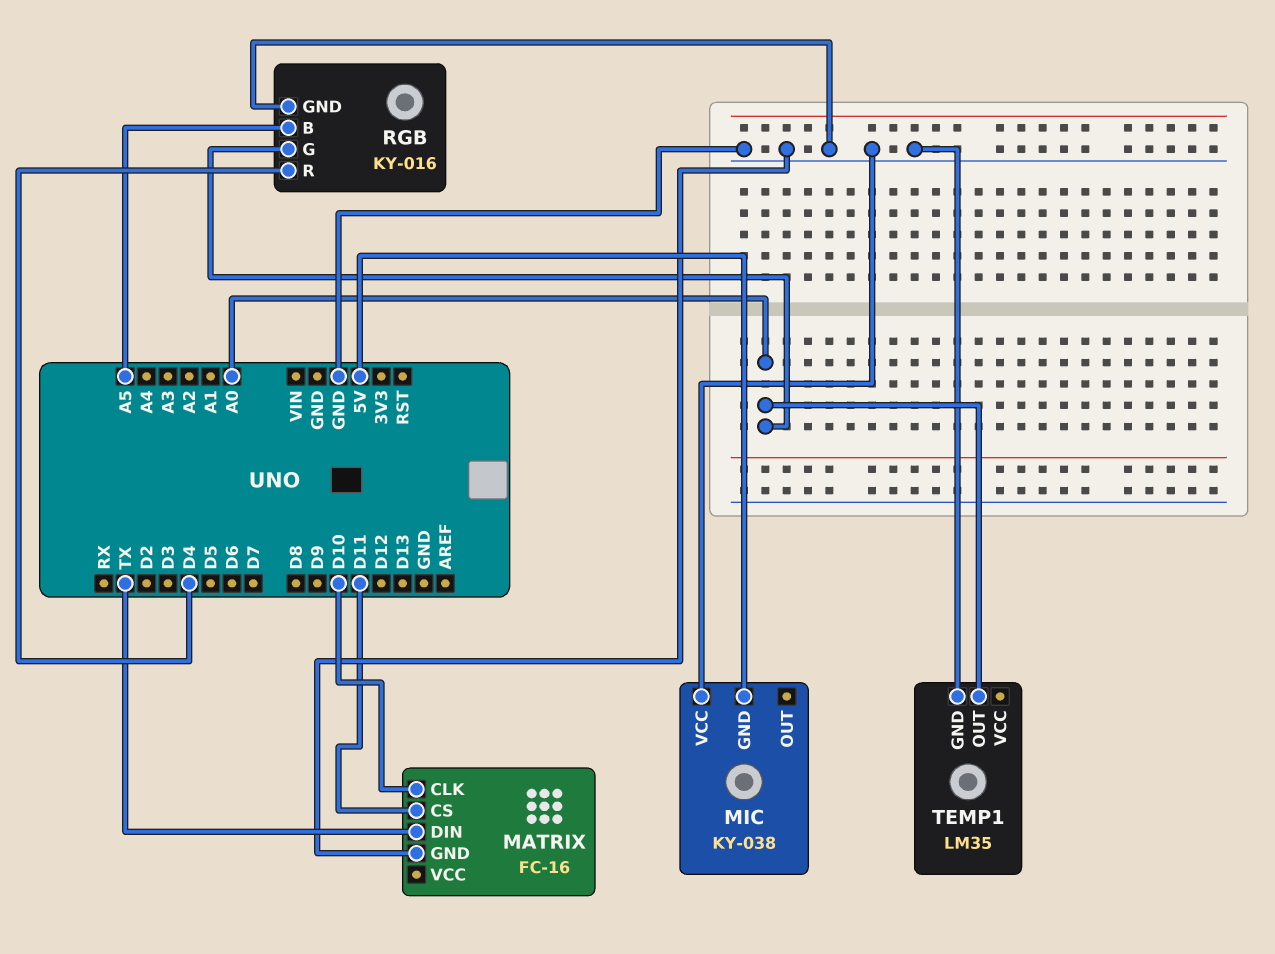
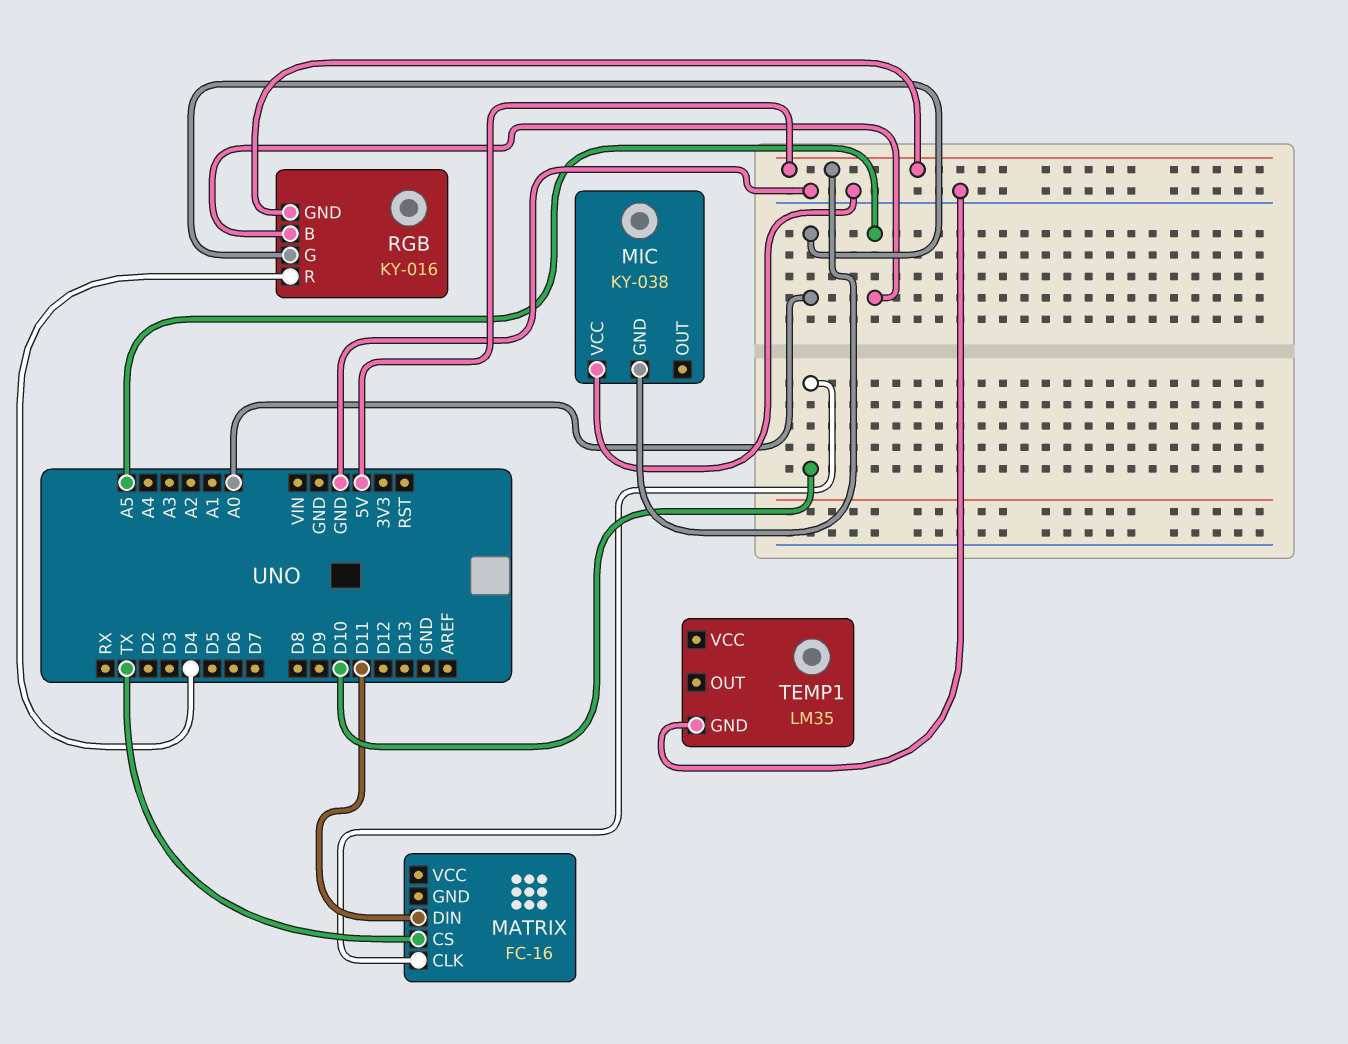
MATRIX pin CS: D11 -> TX
MATRIX pin DIN: TX -> D11
MATRIX pin GND: GND -> none
RGB pin GND: GND -> 5V
TEMP1 pin OUT: A0 -> none

